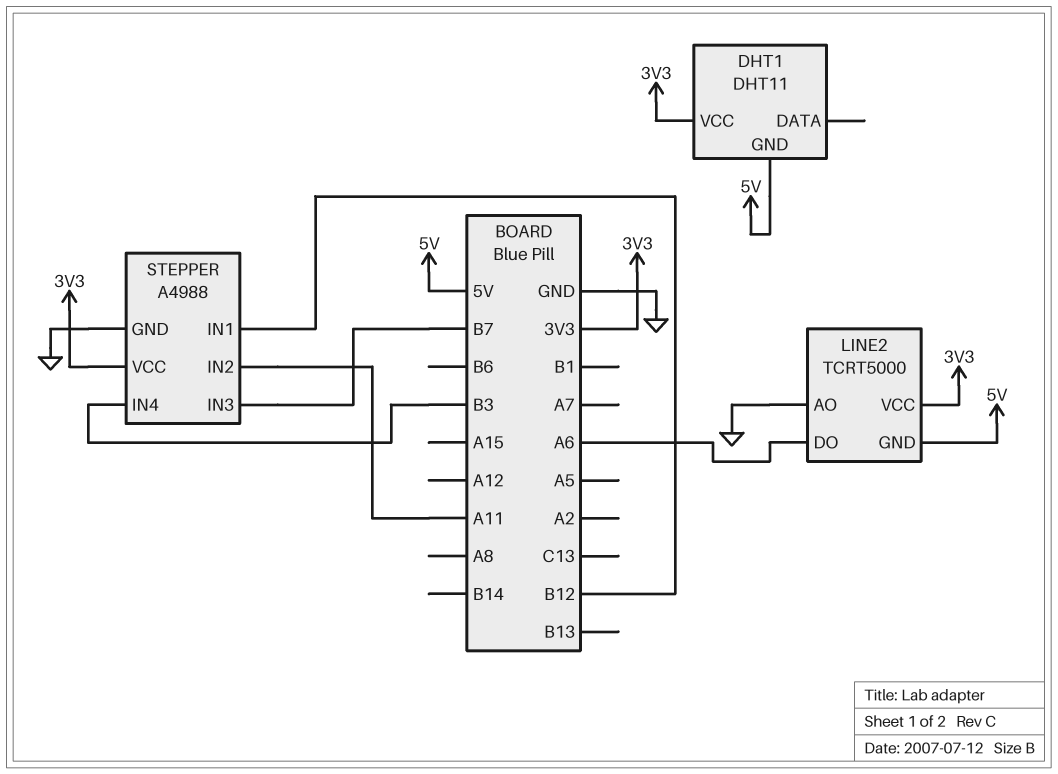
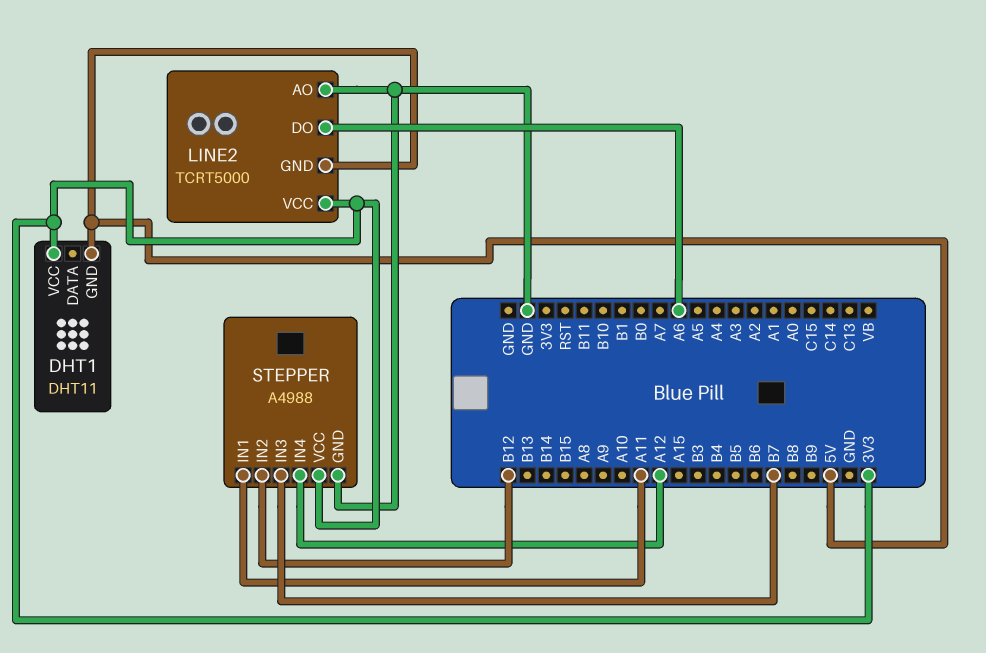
STEPPER pin IN1: B12 -> A11
STEPPER pin IN2: A11 -> B12
STEPPER pin IN4: B3 -> A12

